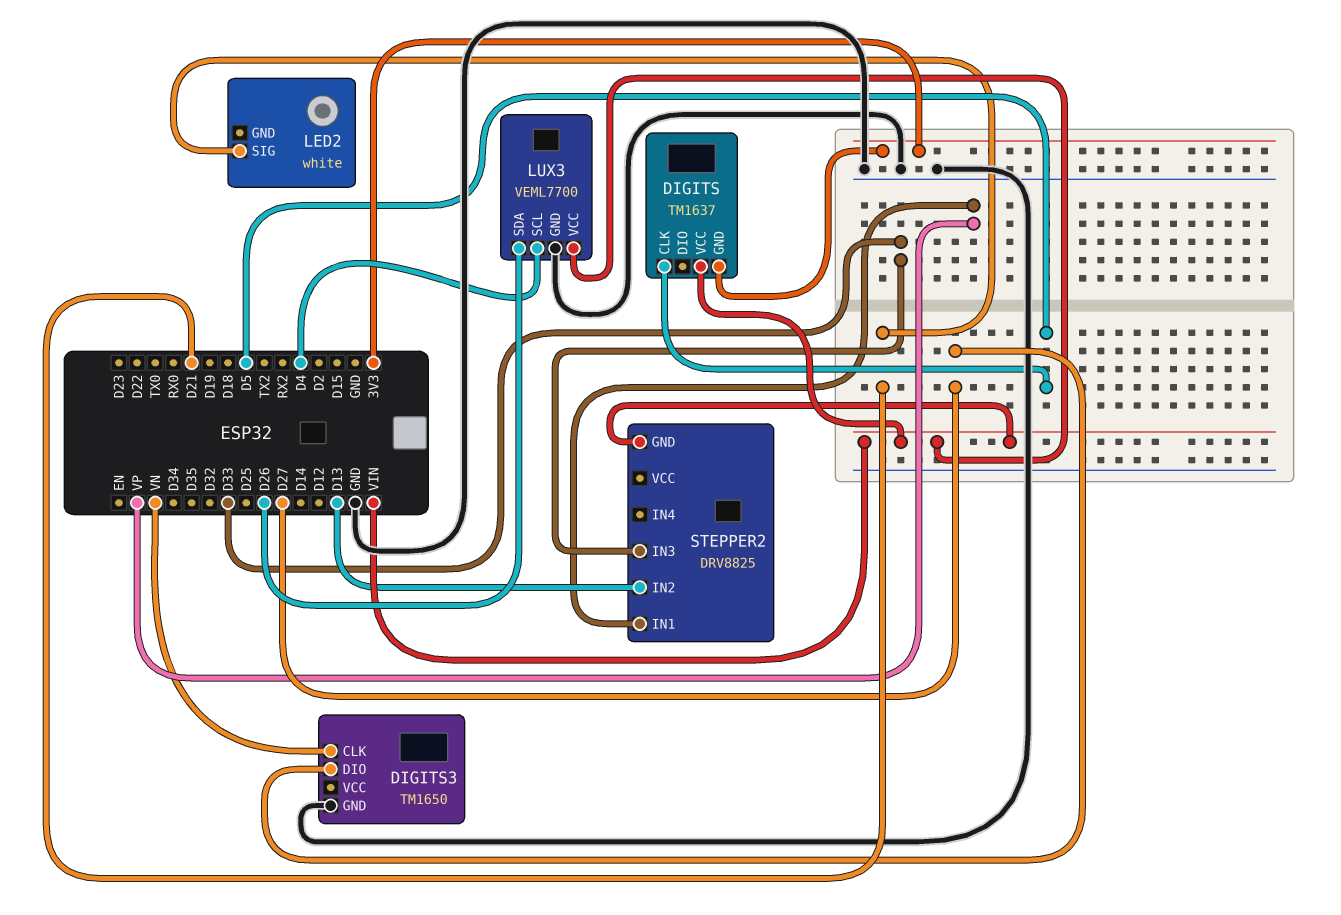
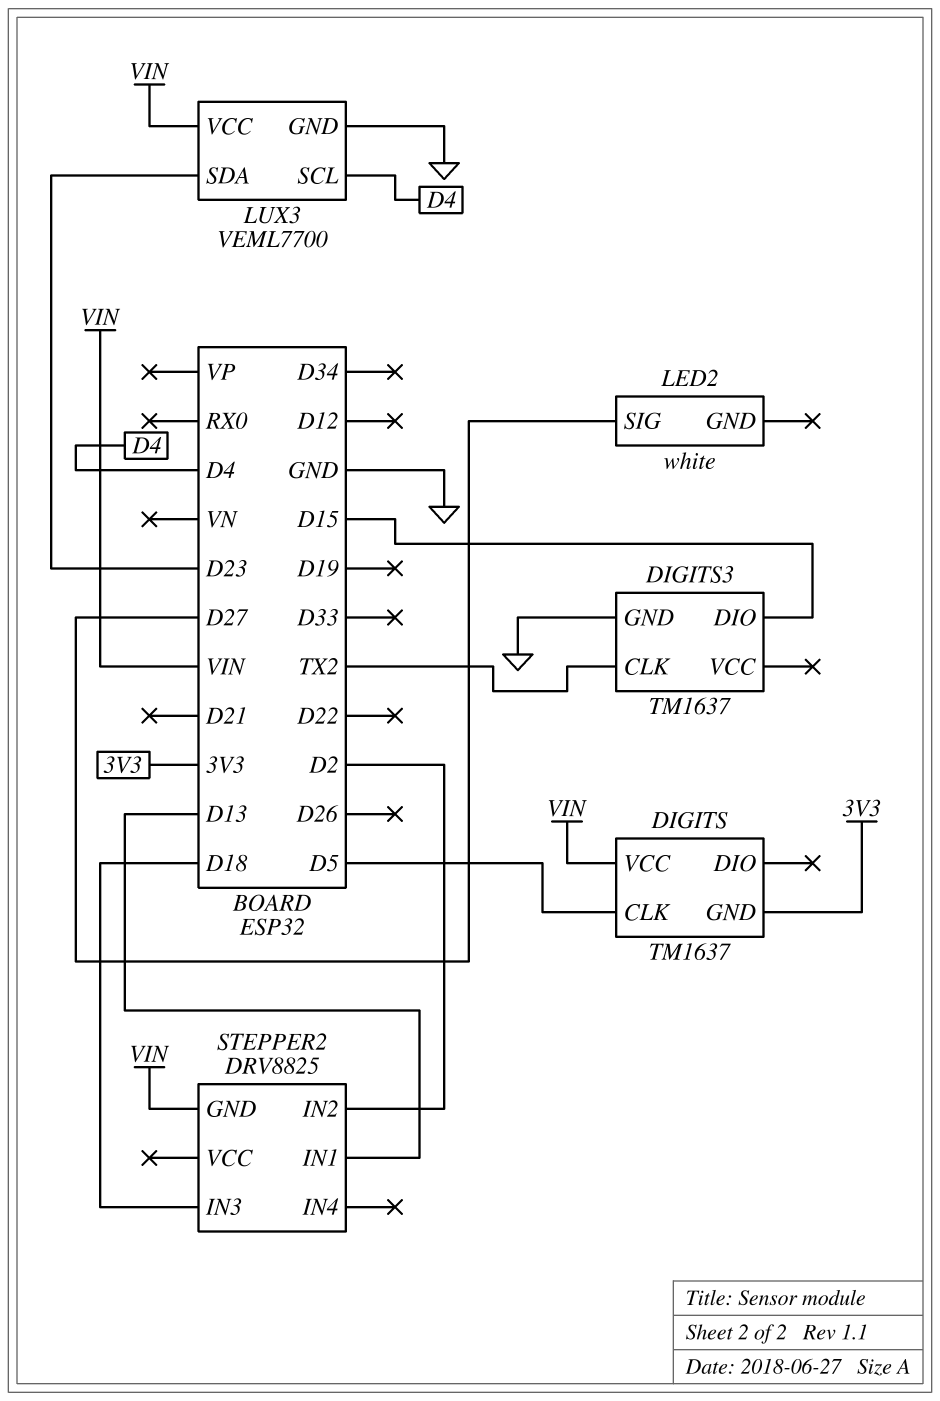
DIGITS3: TM1650 -> TM1637
DIGITS3 pin CLK: VN -> TX2
DIGITS3 pin DIO: D27 -> D15
LED2 pin SIG: D21 -> D27
LUX3 pin SDA: D26 -> D23
STEPPER2 pin IN1: VP -> D13
STEPPER2 pin IN2: D13 -> D2
STEPPER2 pin IN3: D33 -> D18

